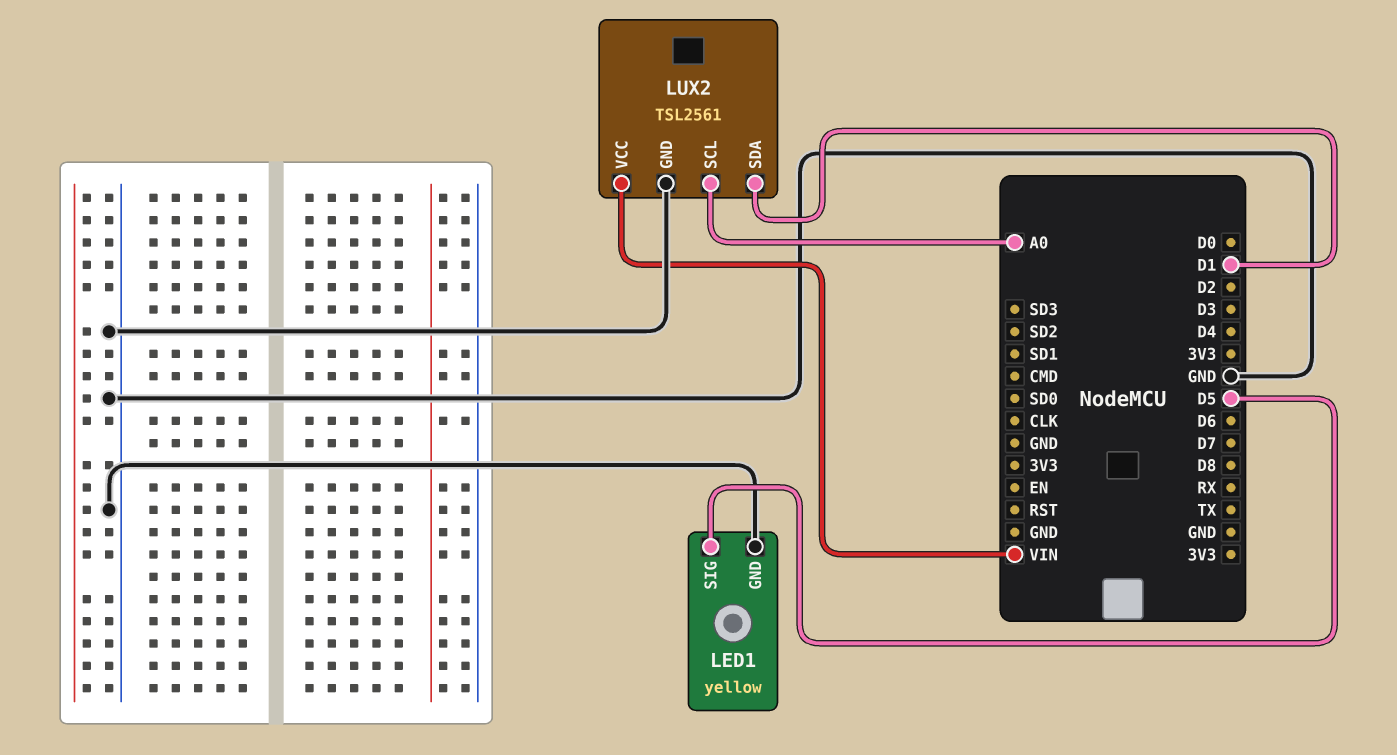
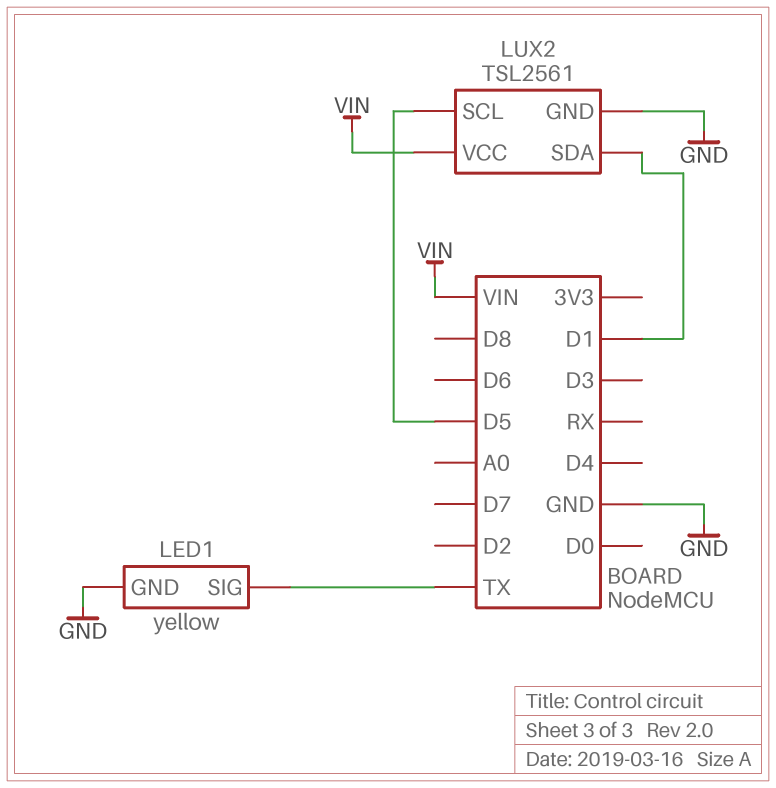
LED1 pin SIG: D5 -> TX
LUX2 pin SCL: A0 -> D5

